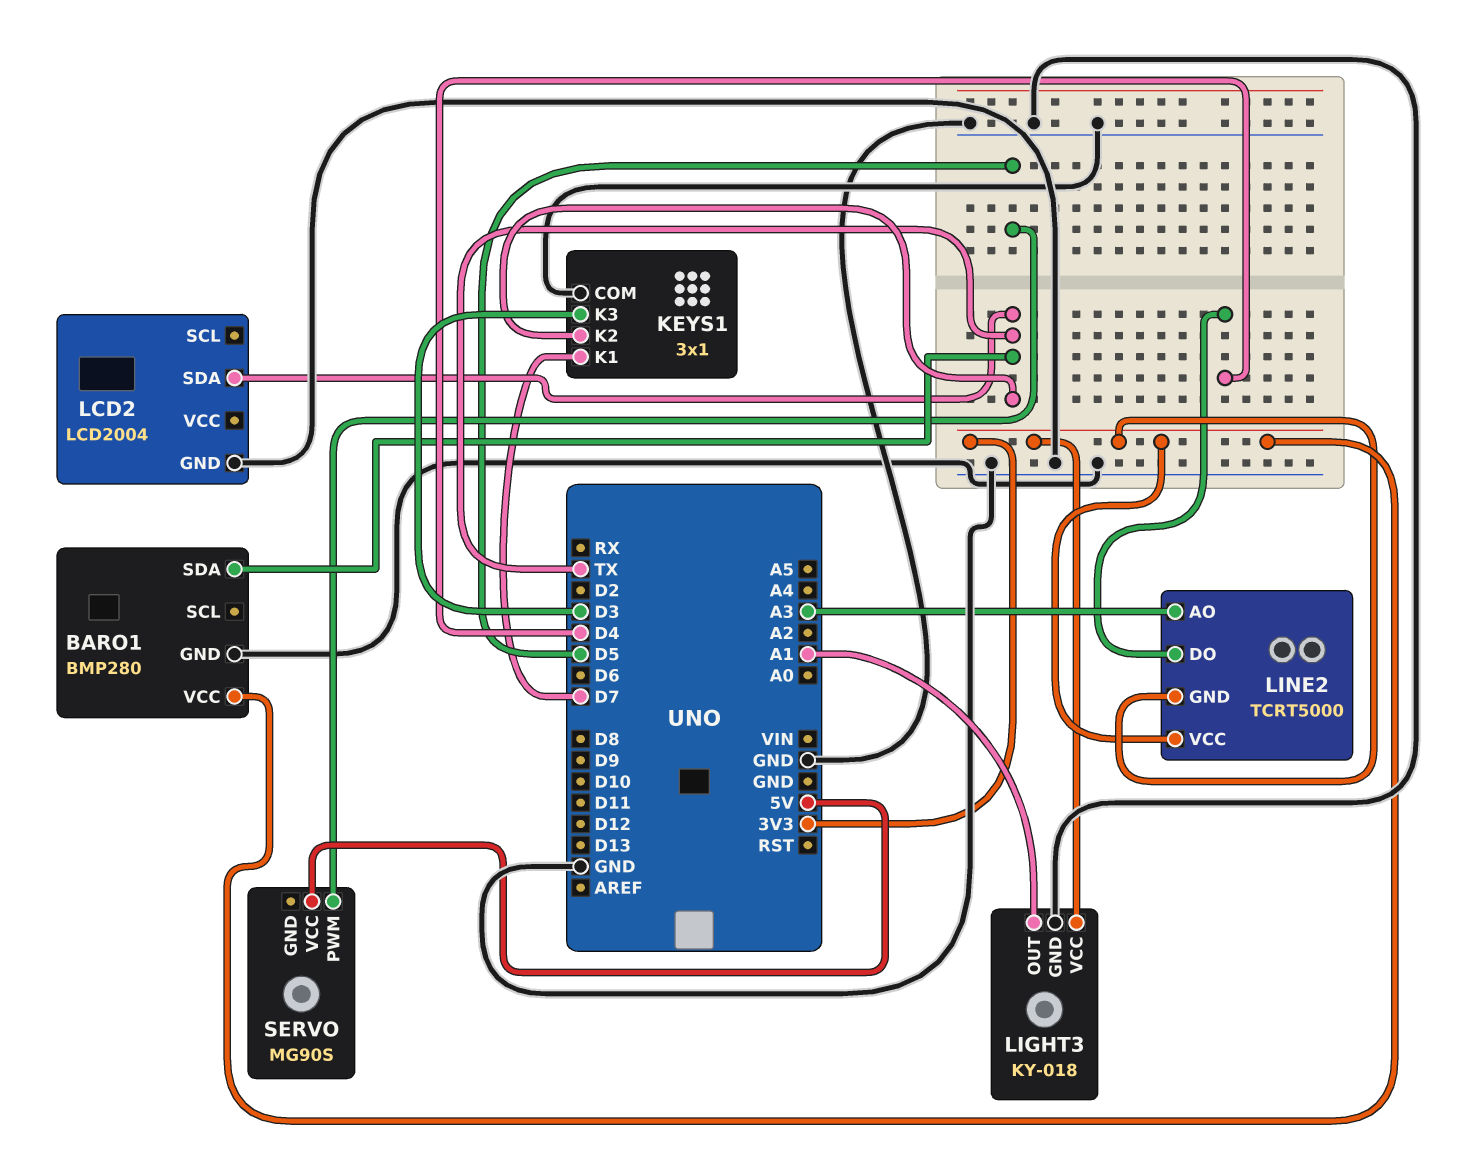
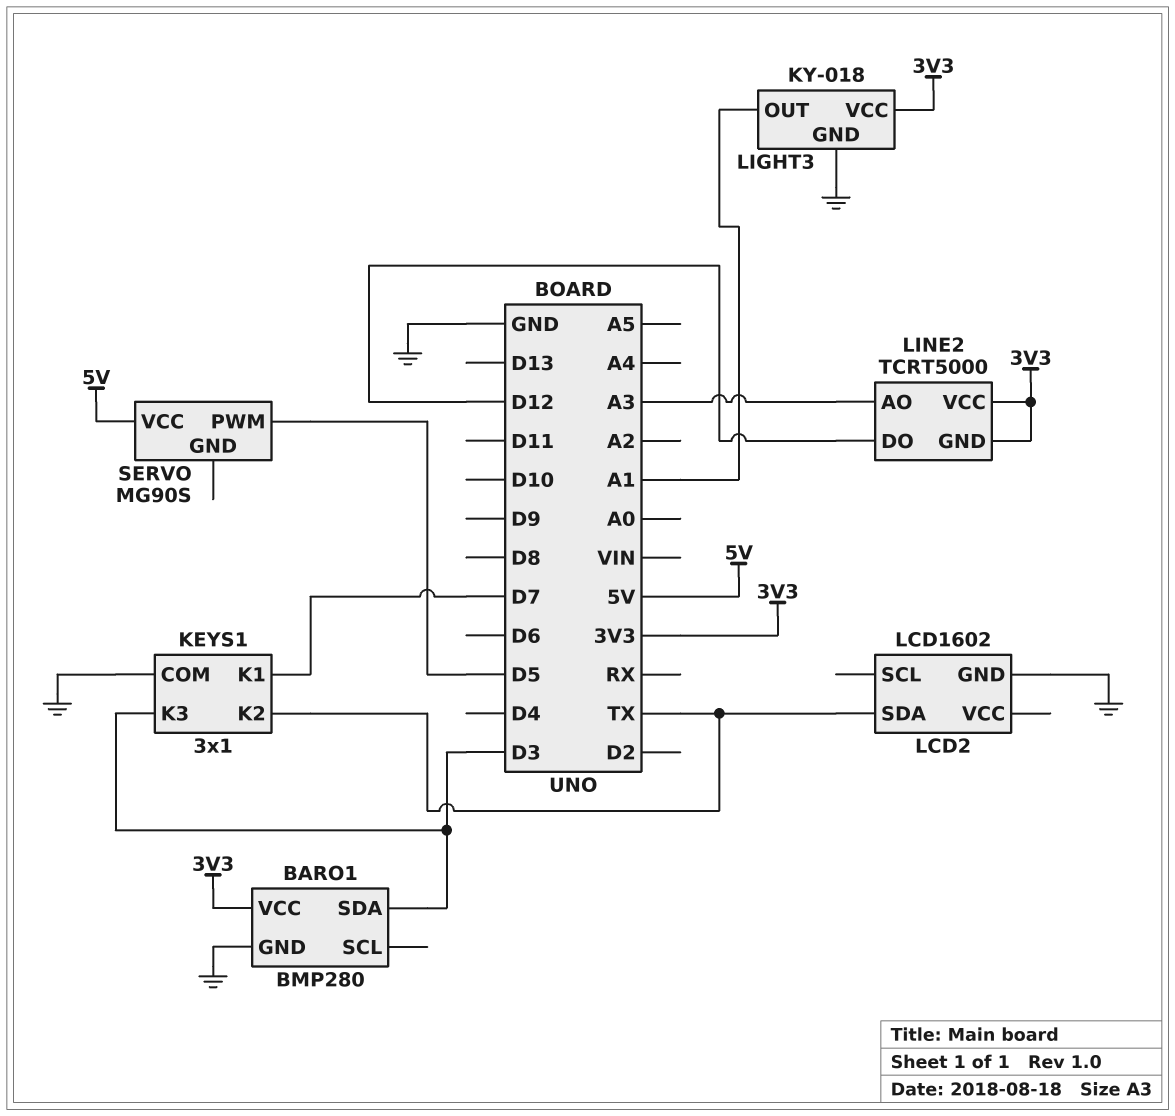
BARO1 pin SDA: TX -> D3
LCD2: LCD2004 -> LCD1602
LINE2 pin DO: D4 -> D12

